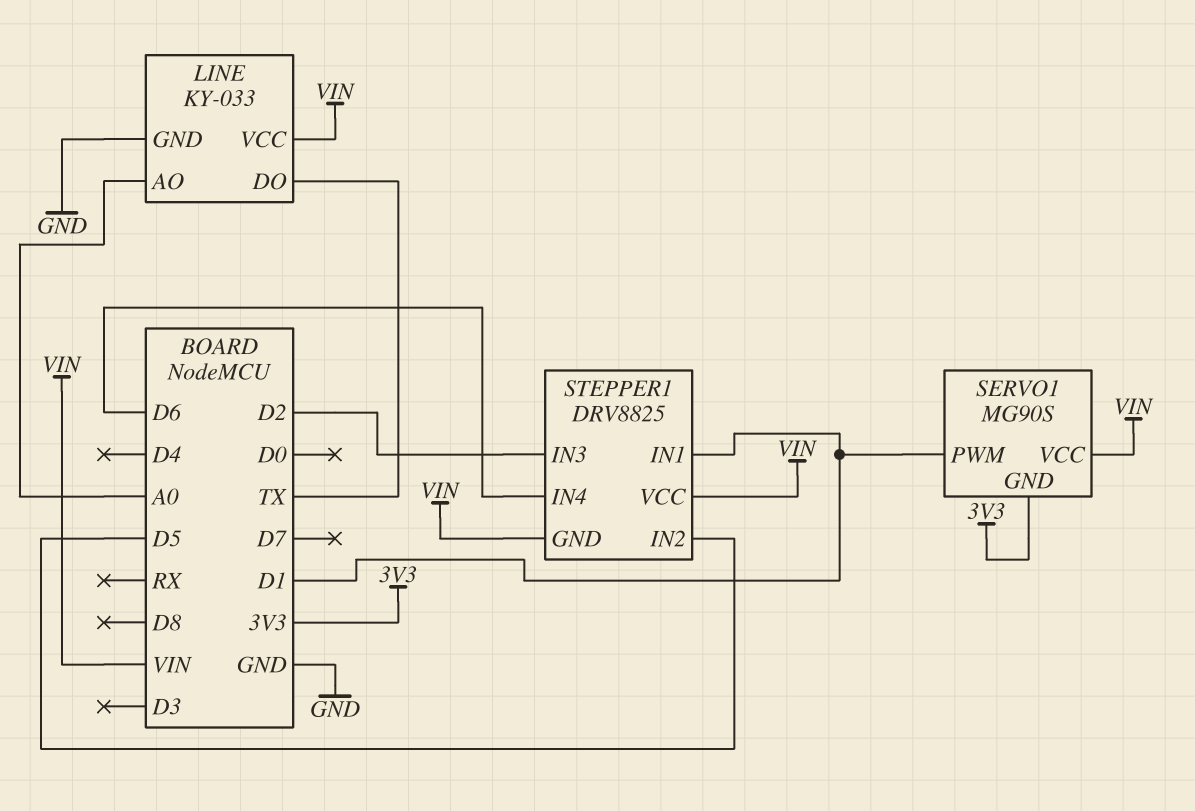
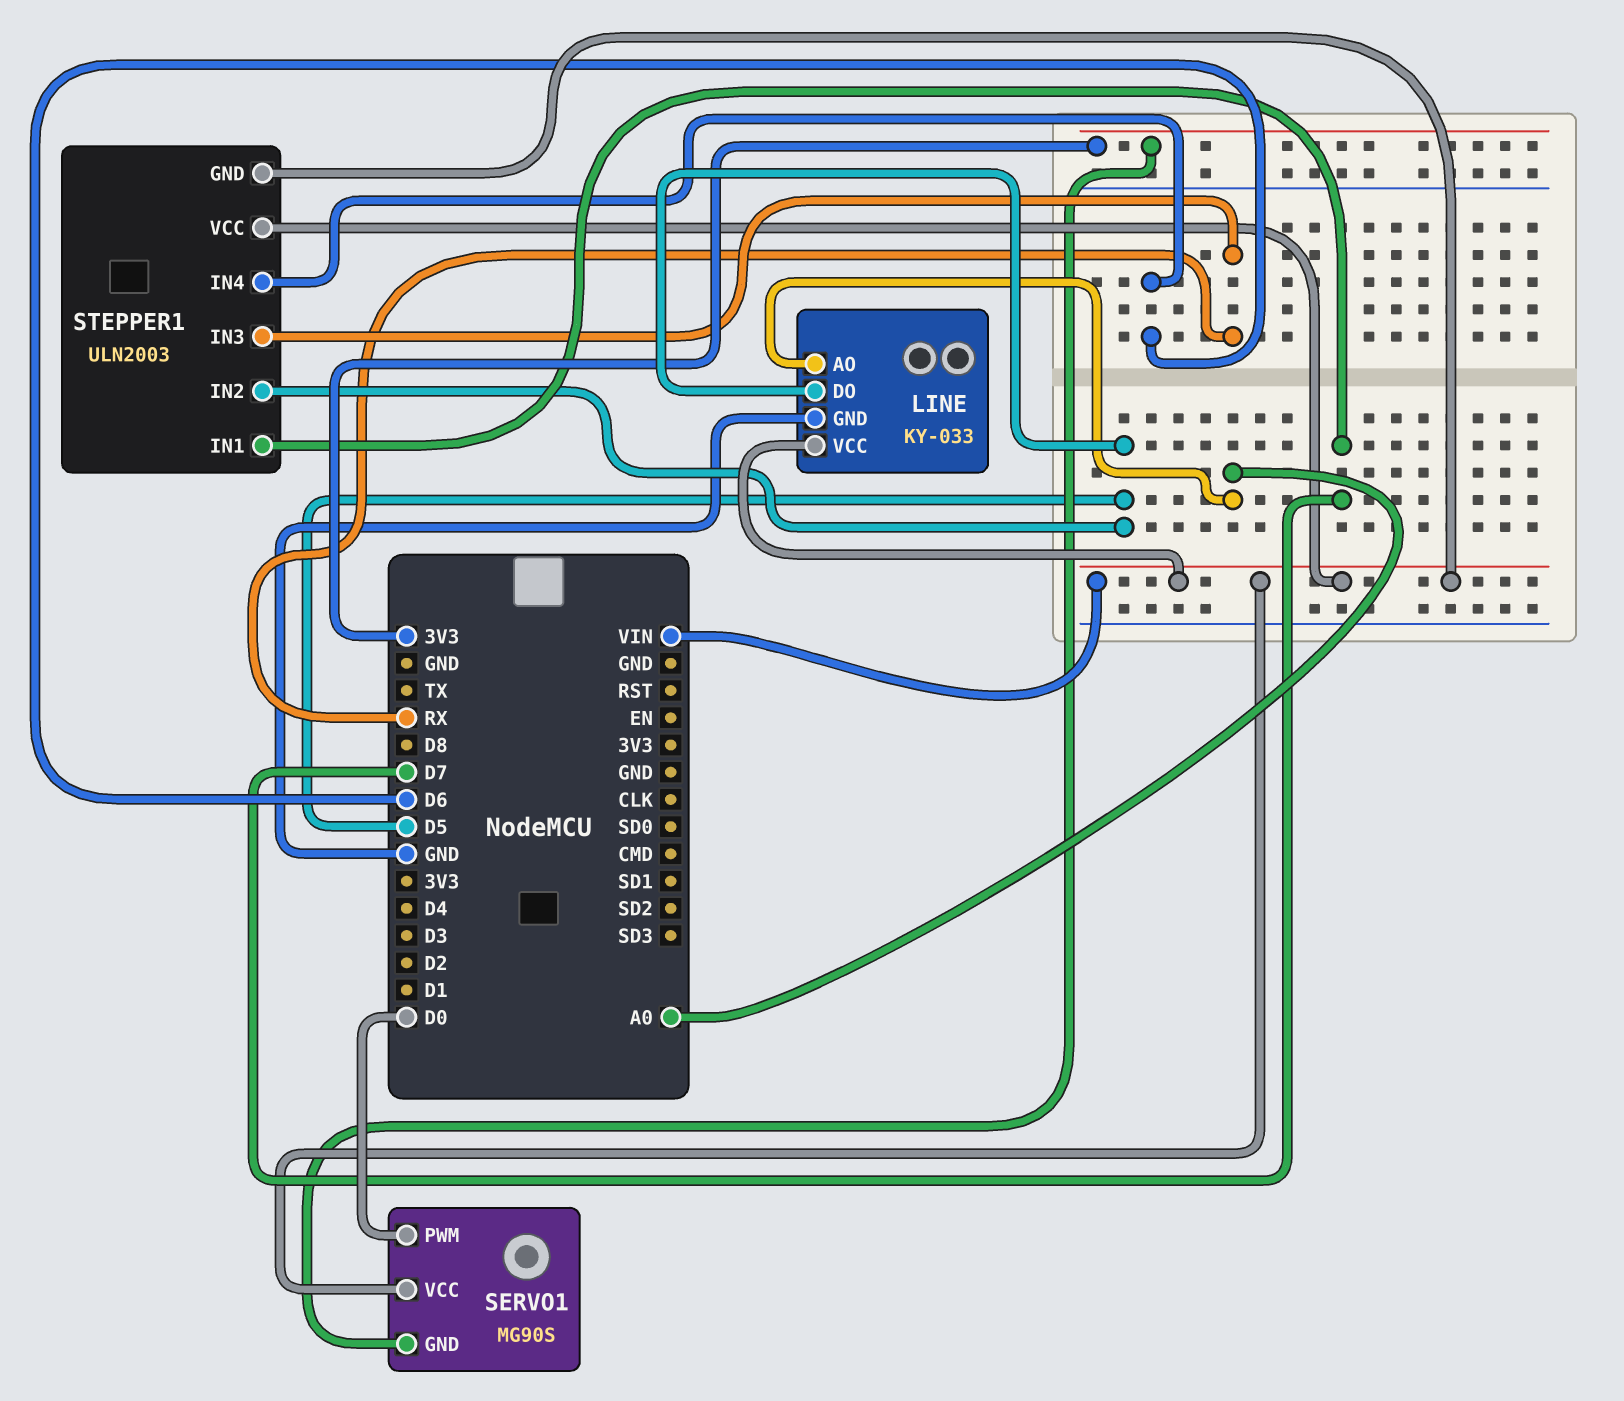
LINE pin DO: TX -> D5
SERVO1 pin PWM: D1 -> D0
STEPPER1: DRV8825 -> ULN2003
STEPPER1 pin IN1: D1 -> D7
STEPPER1 pin IN3: D2 -> RX

